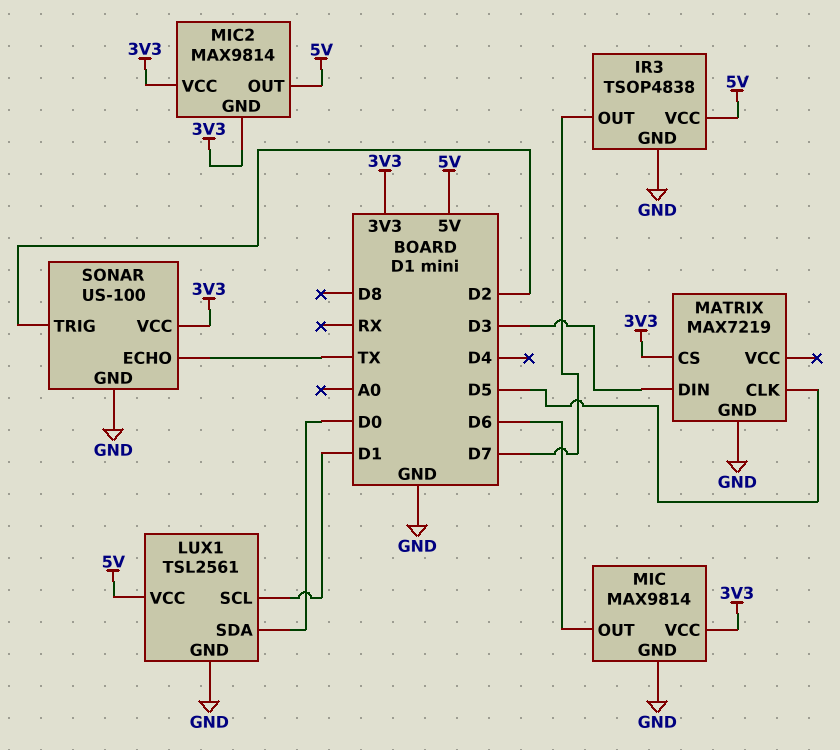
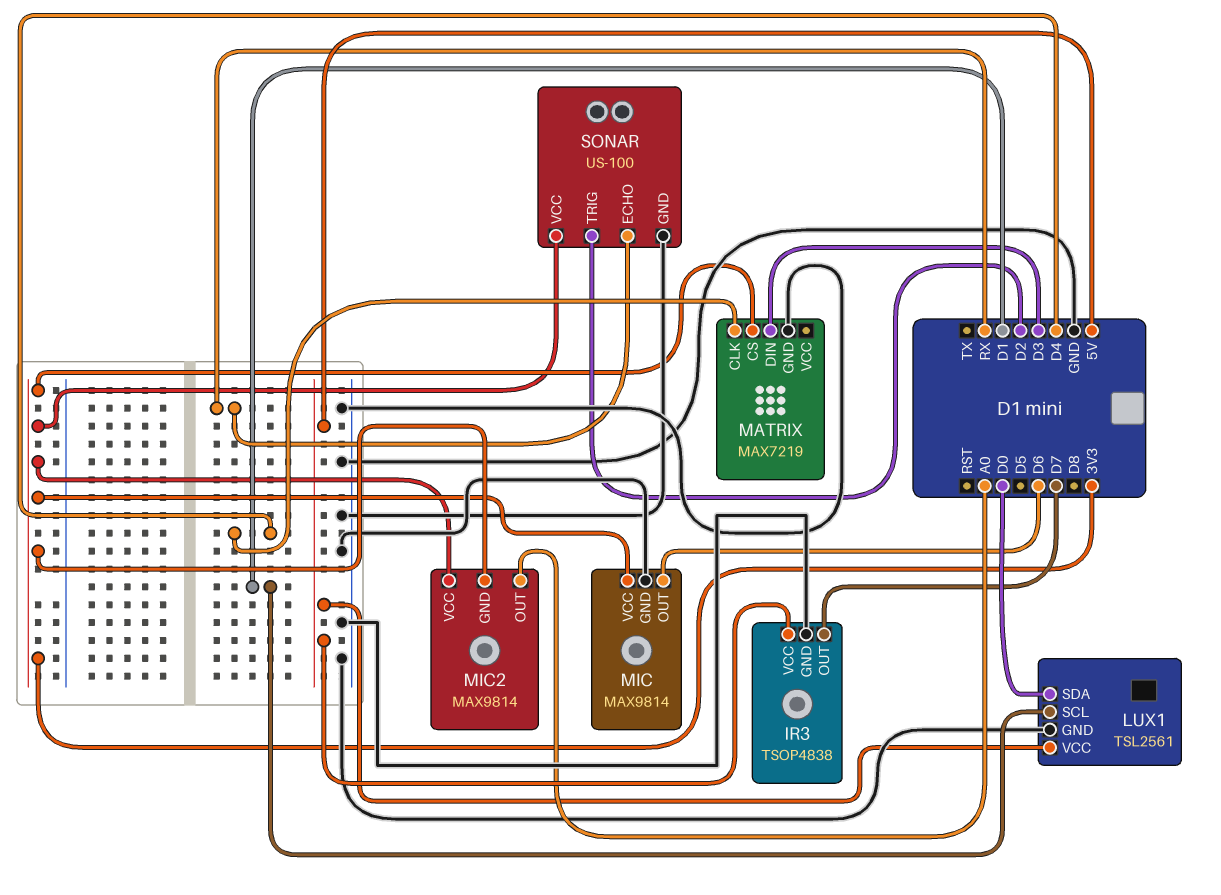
MATRIX pin CLK: D5 -> D4
MIC2 pin OUT: 5V -> A0
SONAR pin ECHO: TX -> RX

